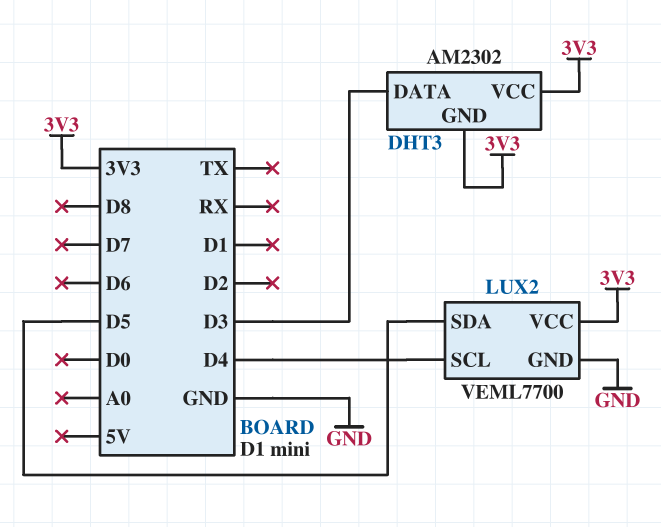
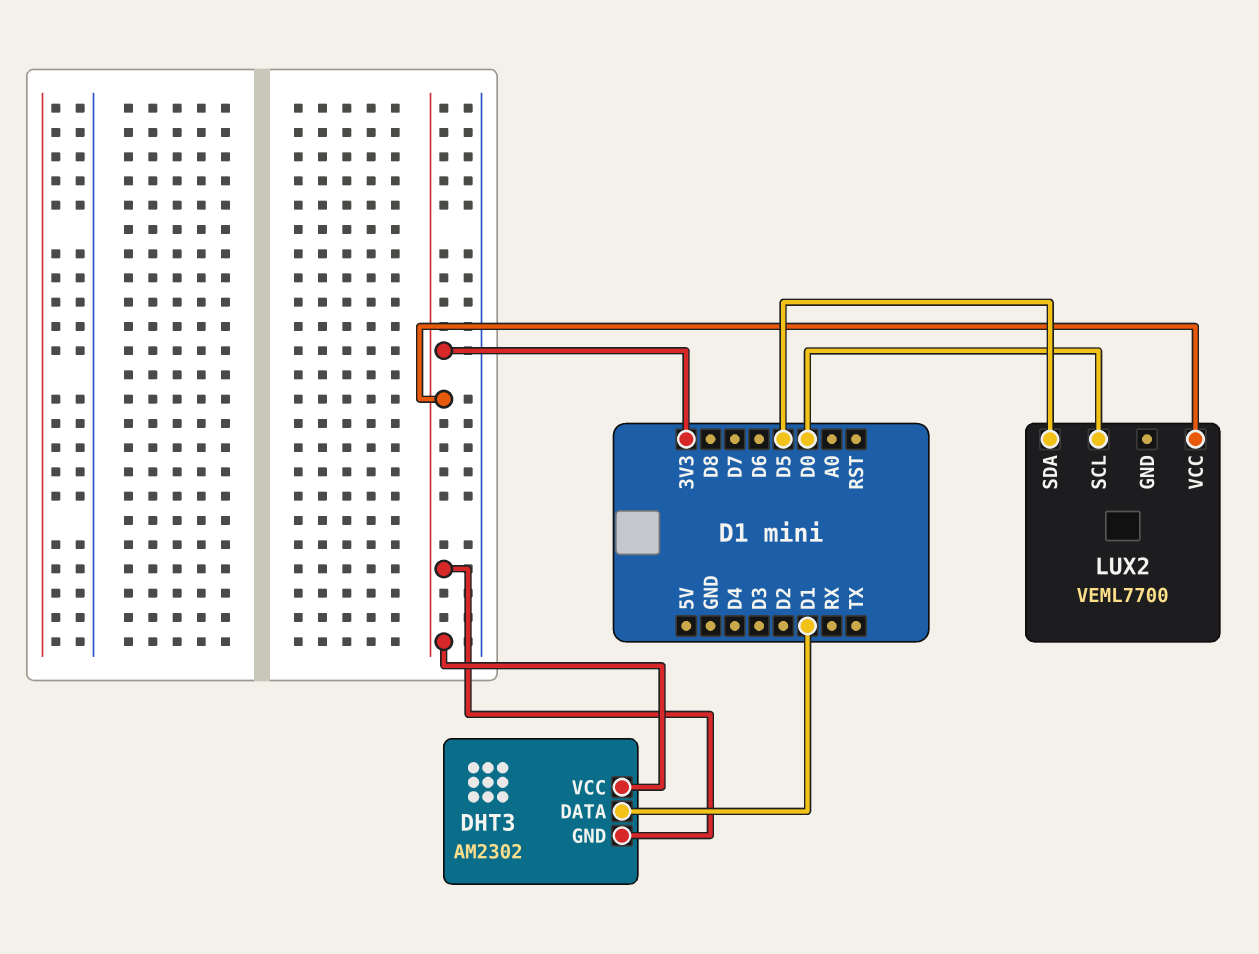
DHT3 pin DATA: D3 -> D1
LUX2 pin GND: GND -> none
LUX2 pin SCL: D4 -> D0

